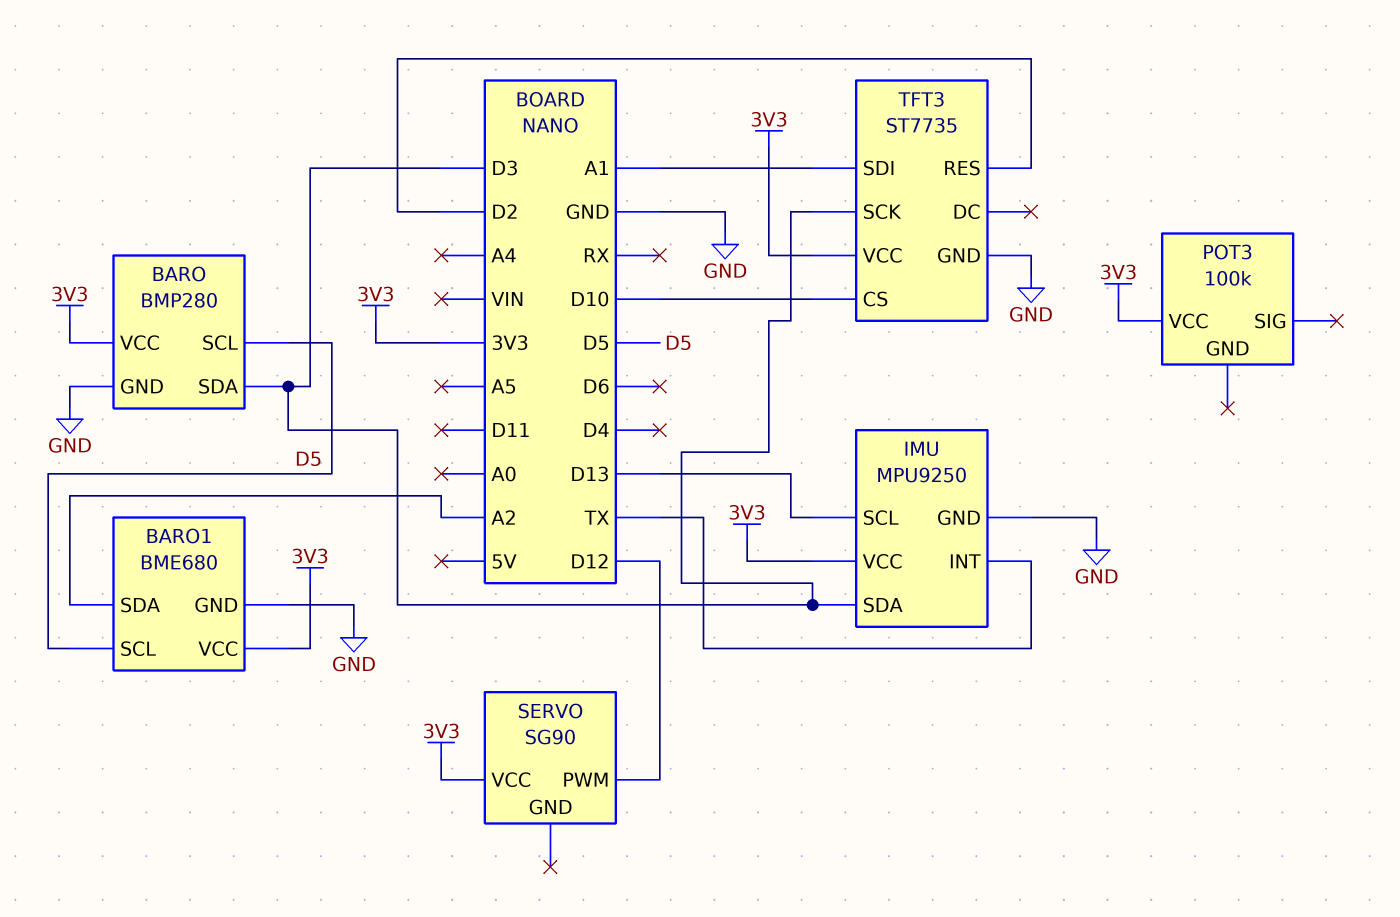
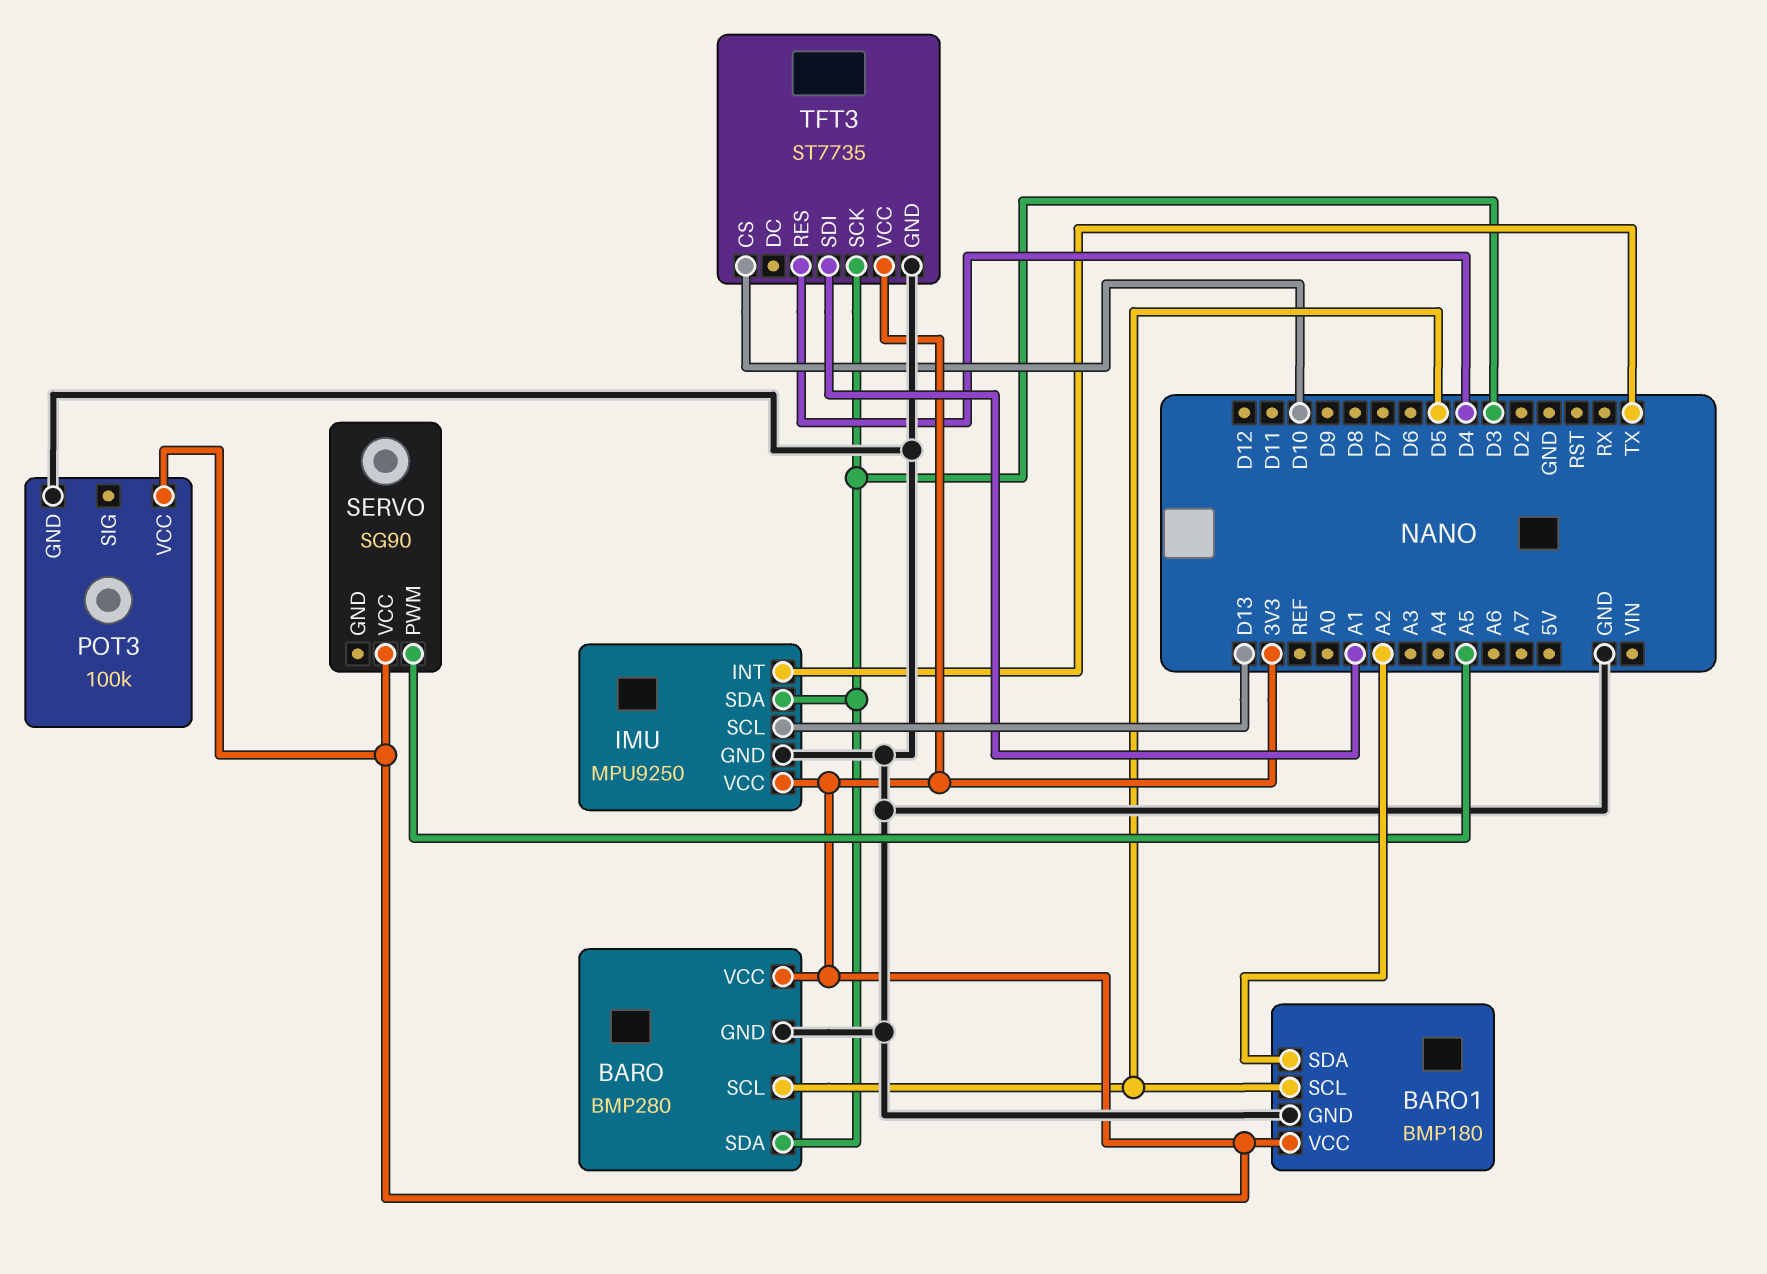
BARO1: BME680 -> BMP180
POT3 pin GND: none -> GND
SERVO pin PWM: D12 -> A5
TFT3 pin RES: D2 -> D4

